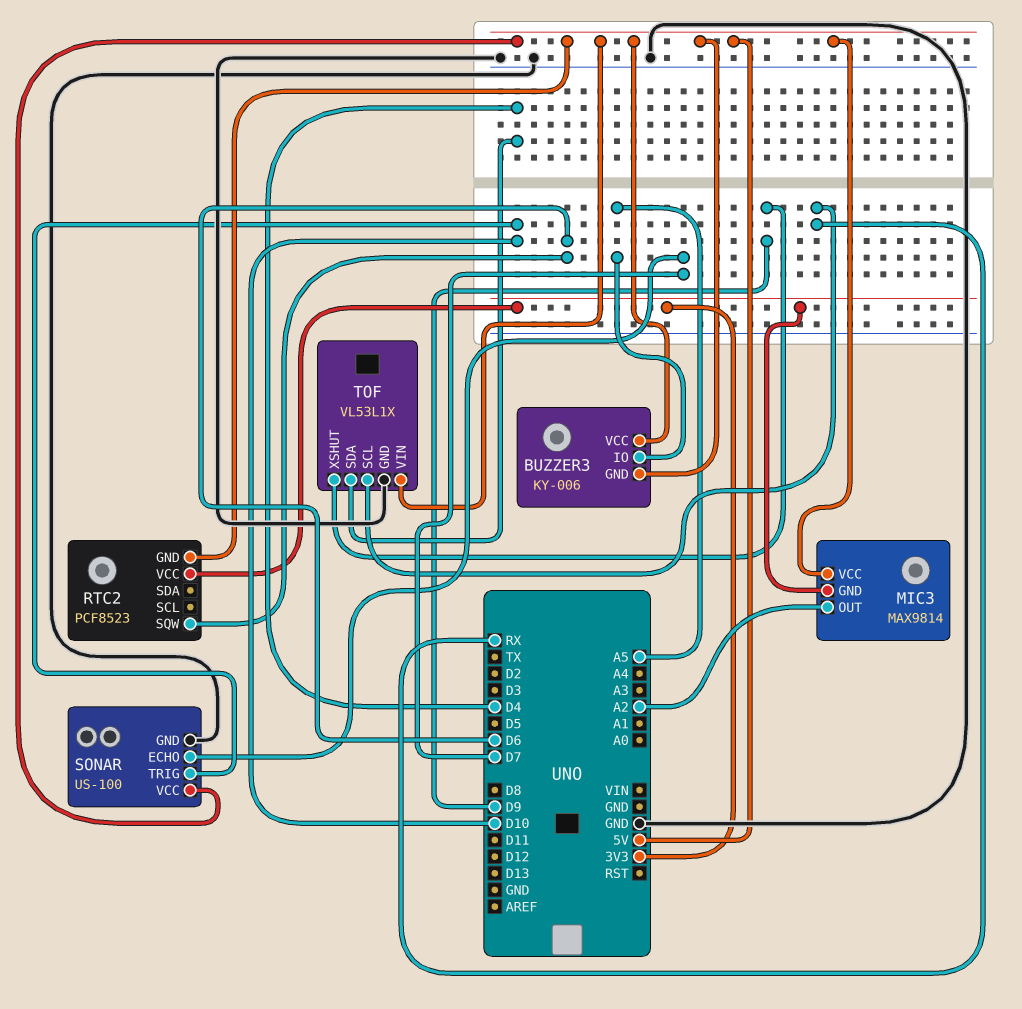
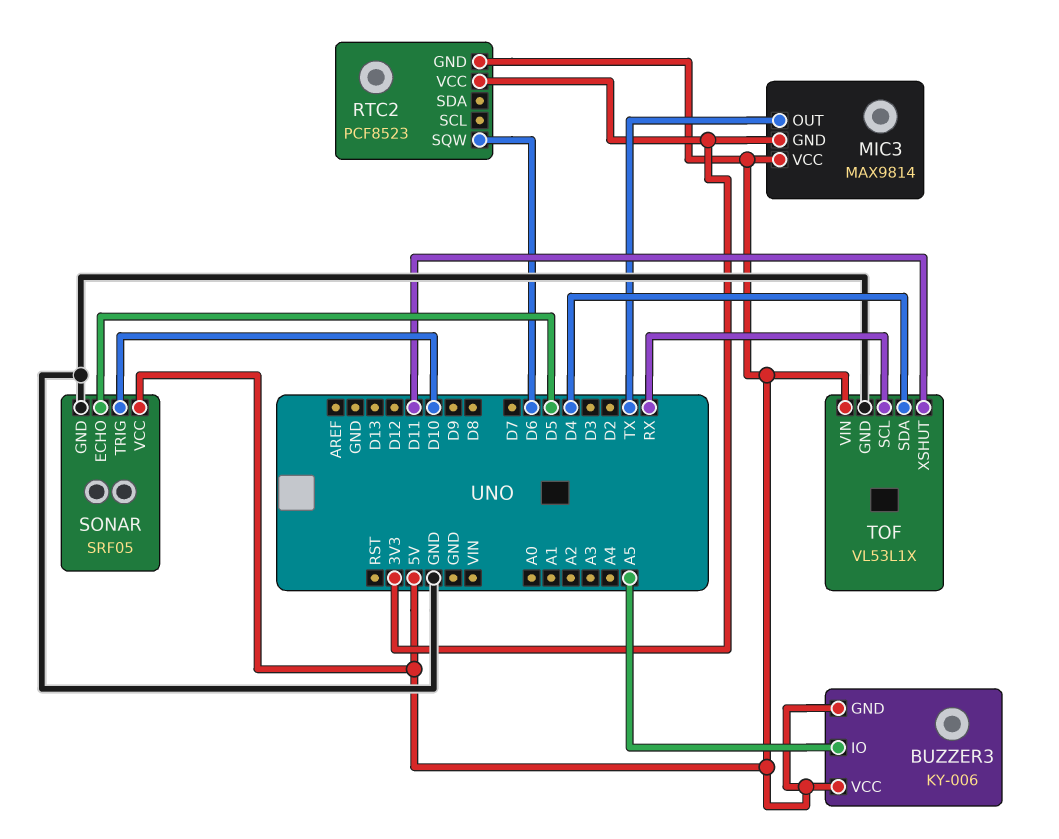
MIC3 pin OUT: A2 -> TX
SONAR: US-100 -> SRF05
SONAR pin ECHO: D7 -> D5
TOF pin XSHUT: D9 -> D11

